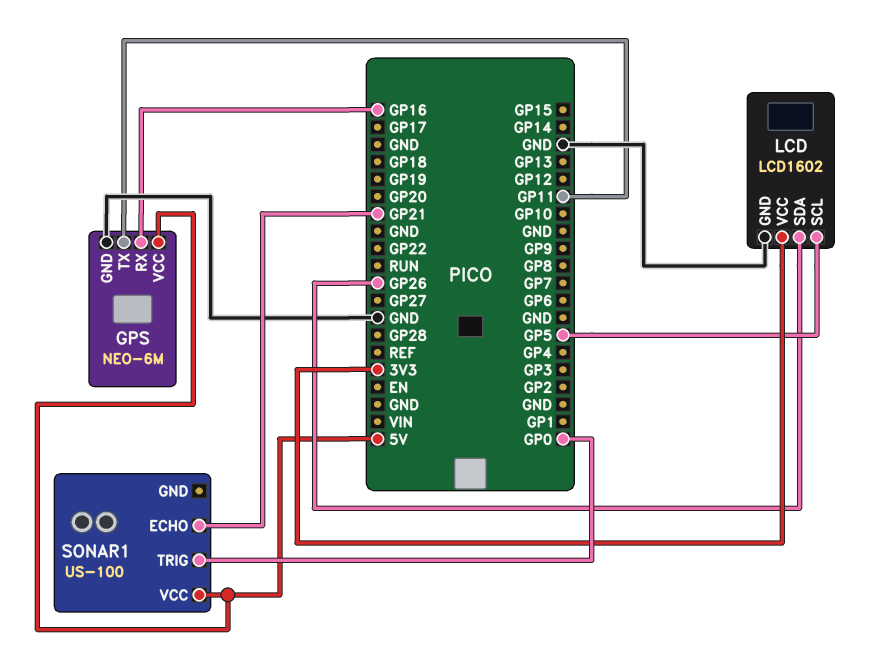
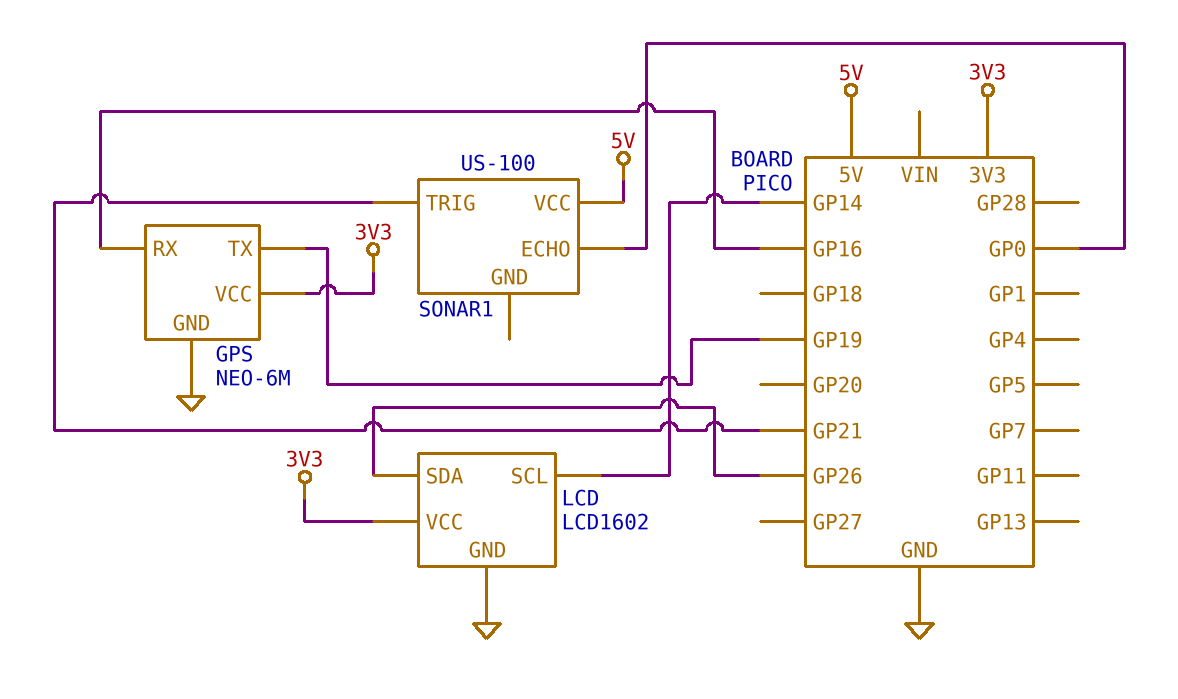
GPS pin TX: GP11 -> GP19
GPS pin VCC: 5V -> 3V3
LCD pin SCL: GP5 -> GP14
SONAR1 pin ECHO: GP21 -> GP0
SONAR1 pin TRIG: GP0 -> GP21

